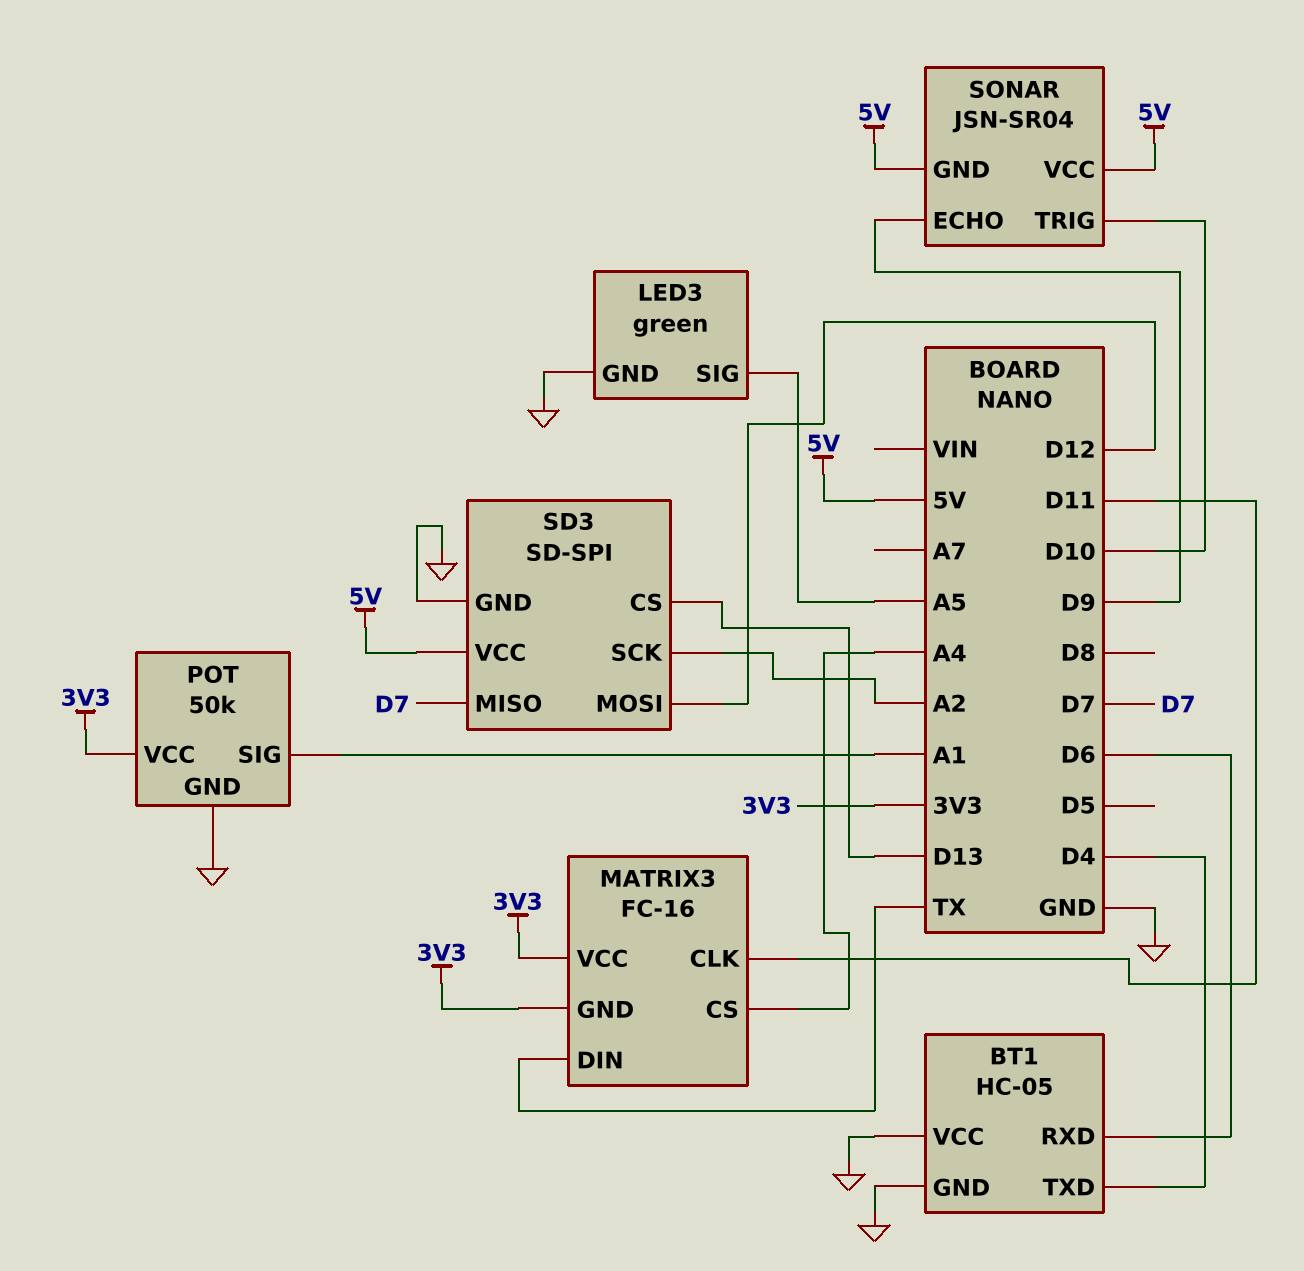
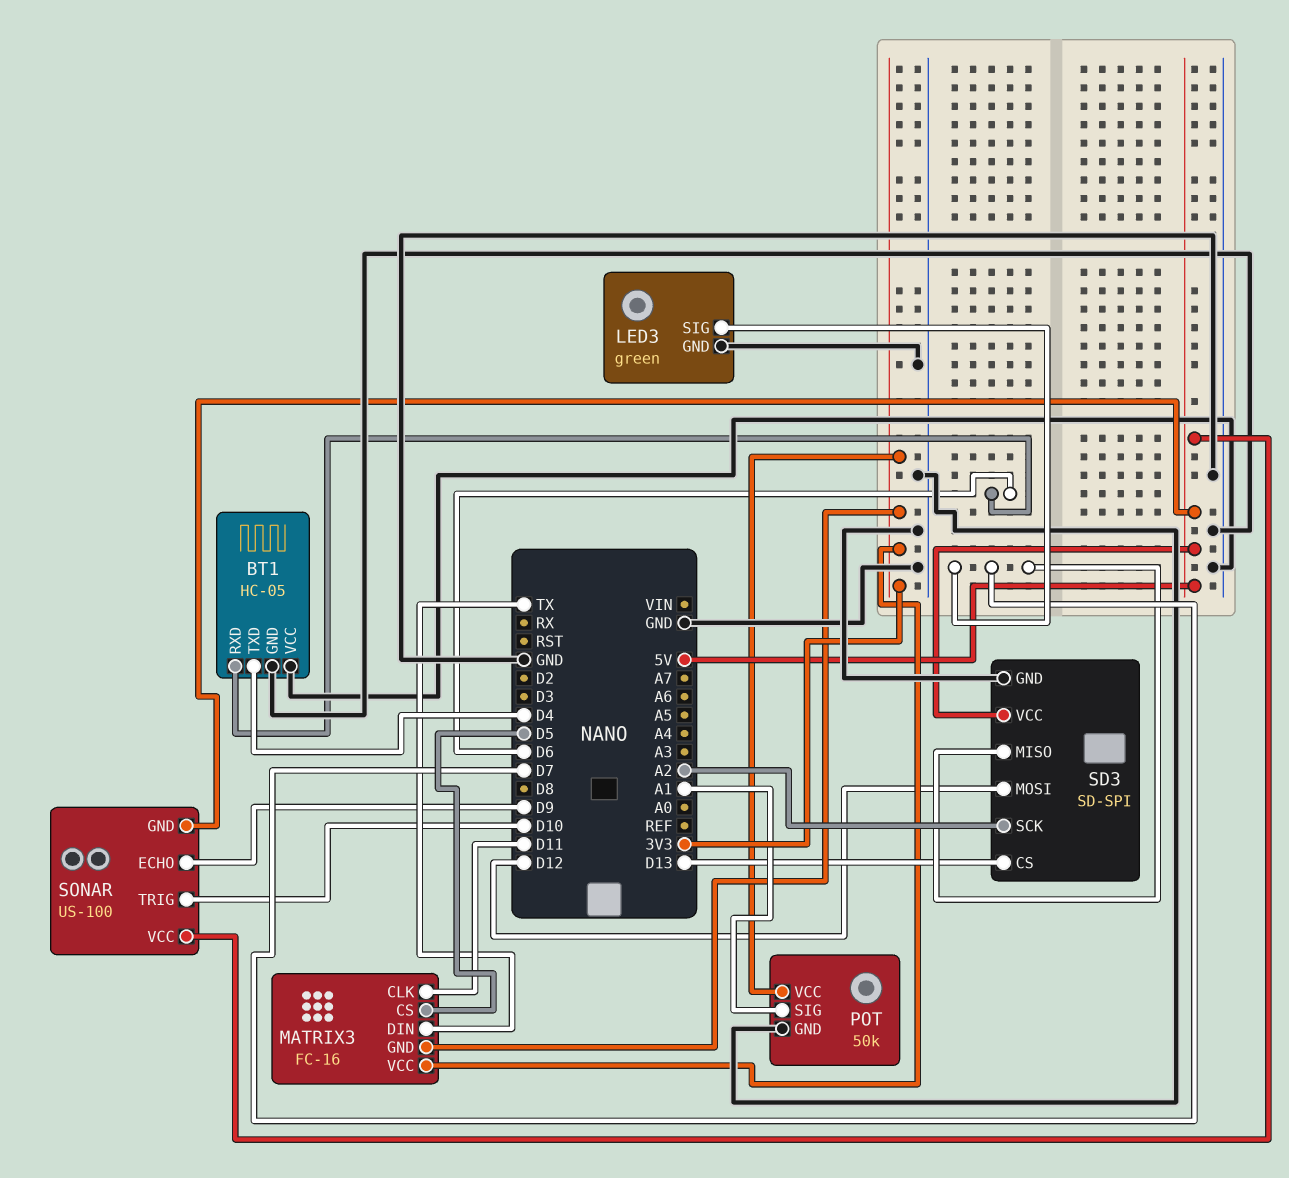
LED3 pin SIG: A5 -> D7
MATRIX3 pin CS: A4 -> D5
SONAR: JSN-SR04 -> US-100

